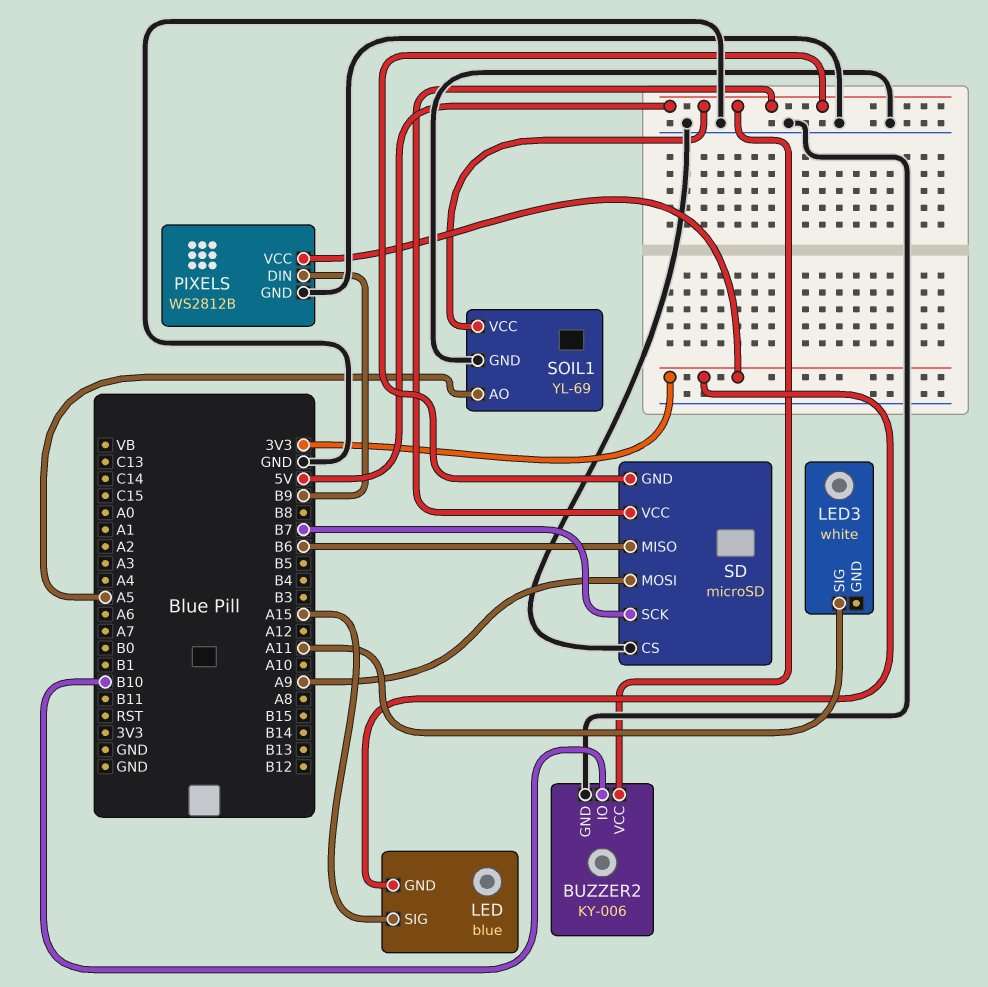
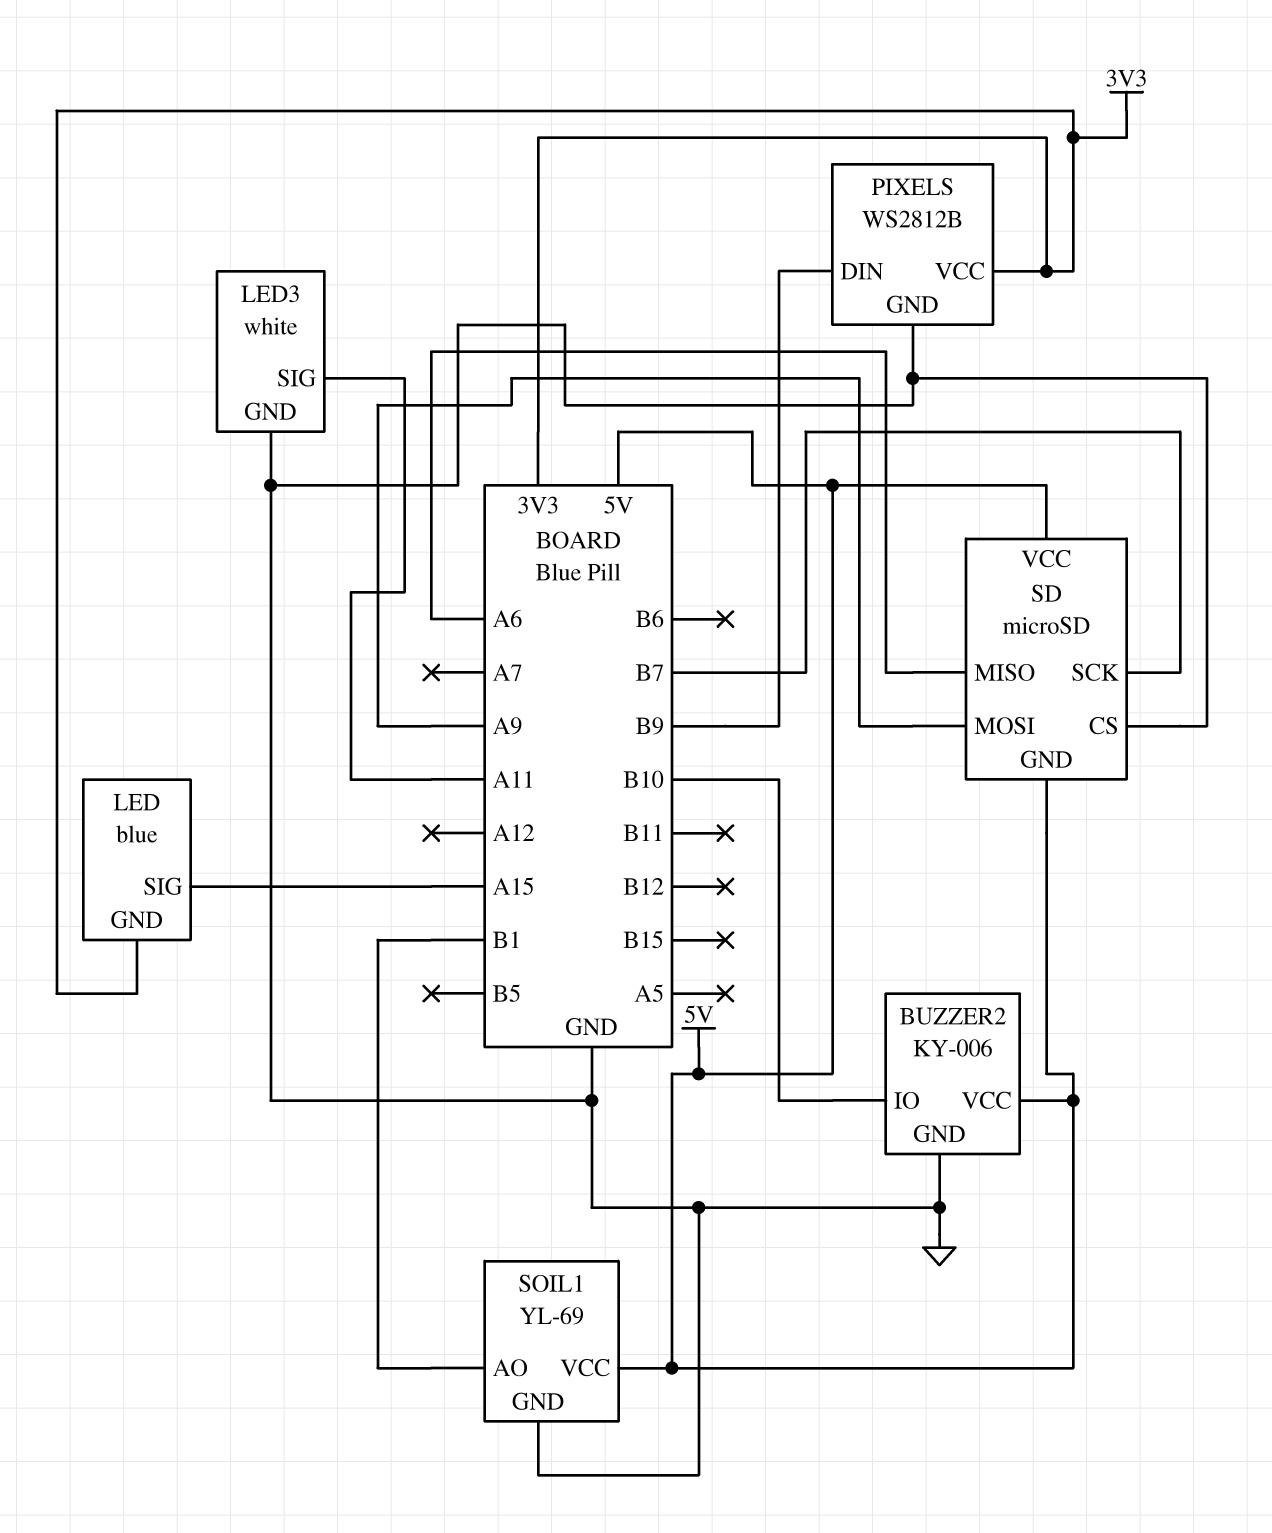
LED3 pin GND: none -> GND
SD pin MISO: B6 -> A6
SOIL1 pin AO: A5 -> B1

